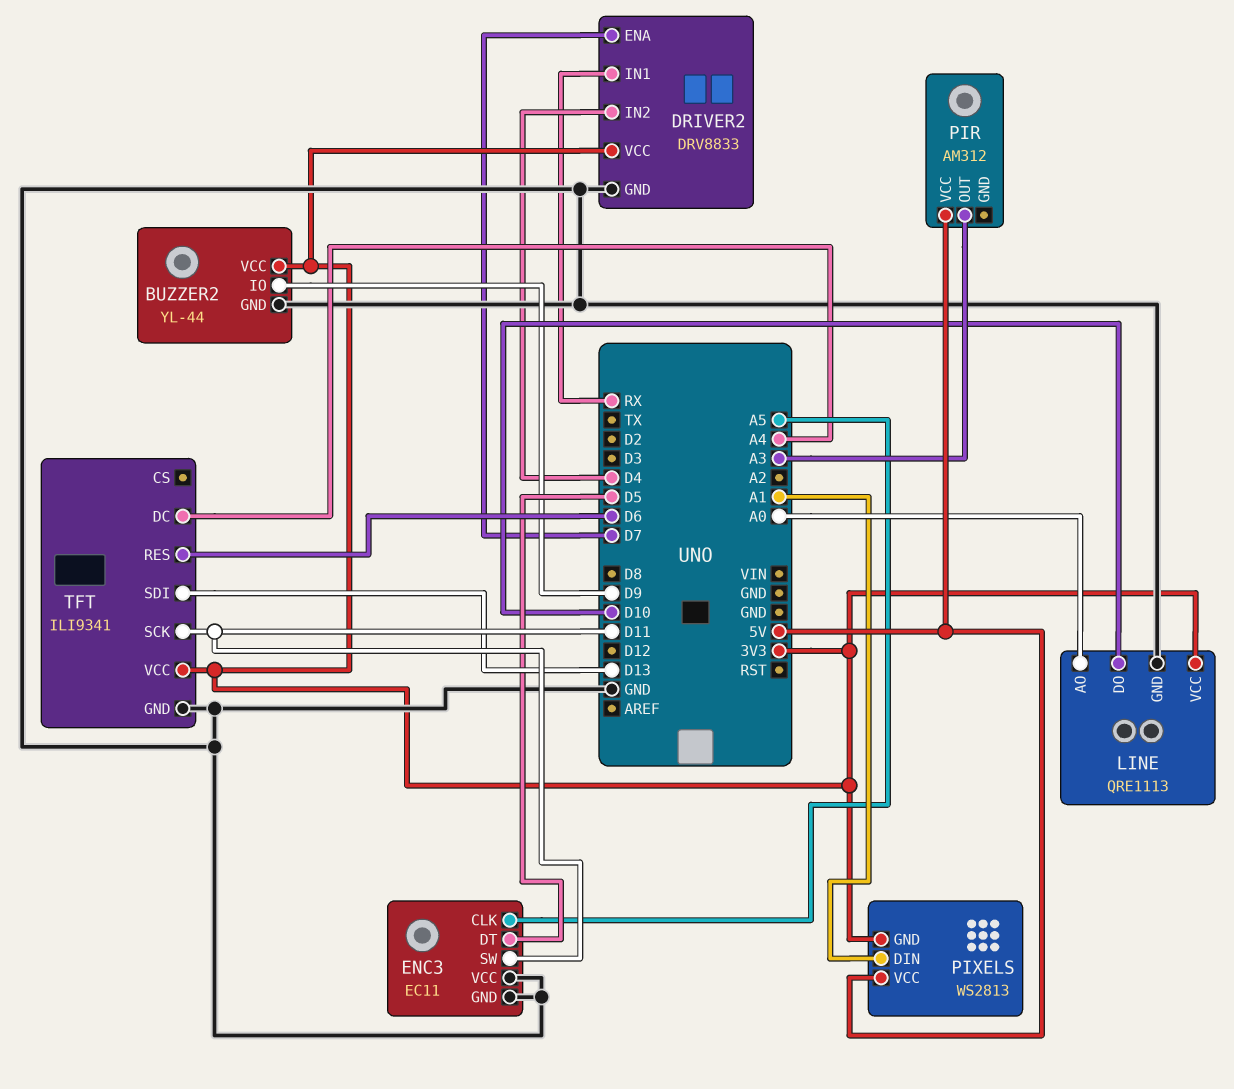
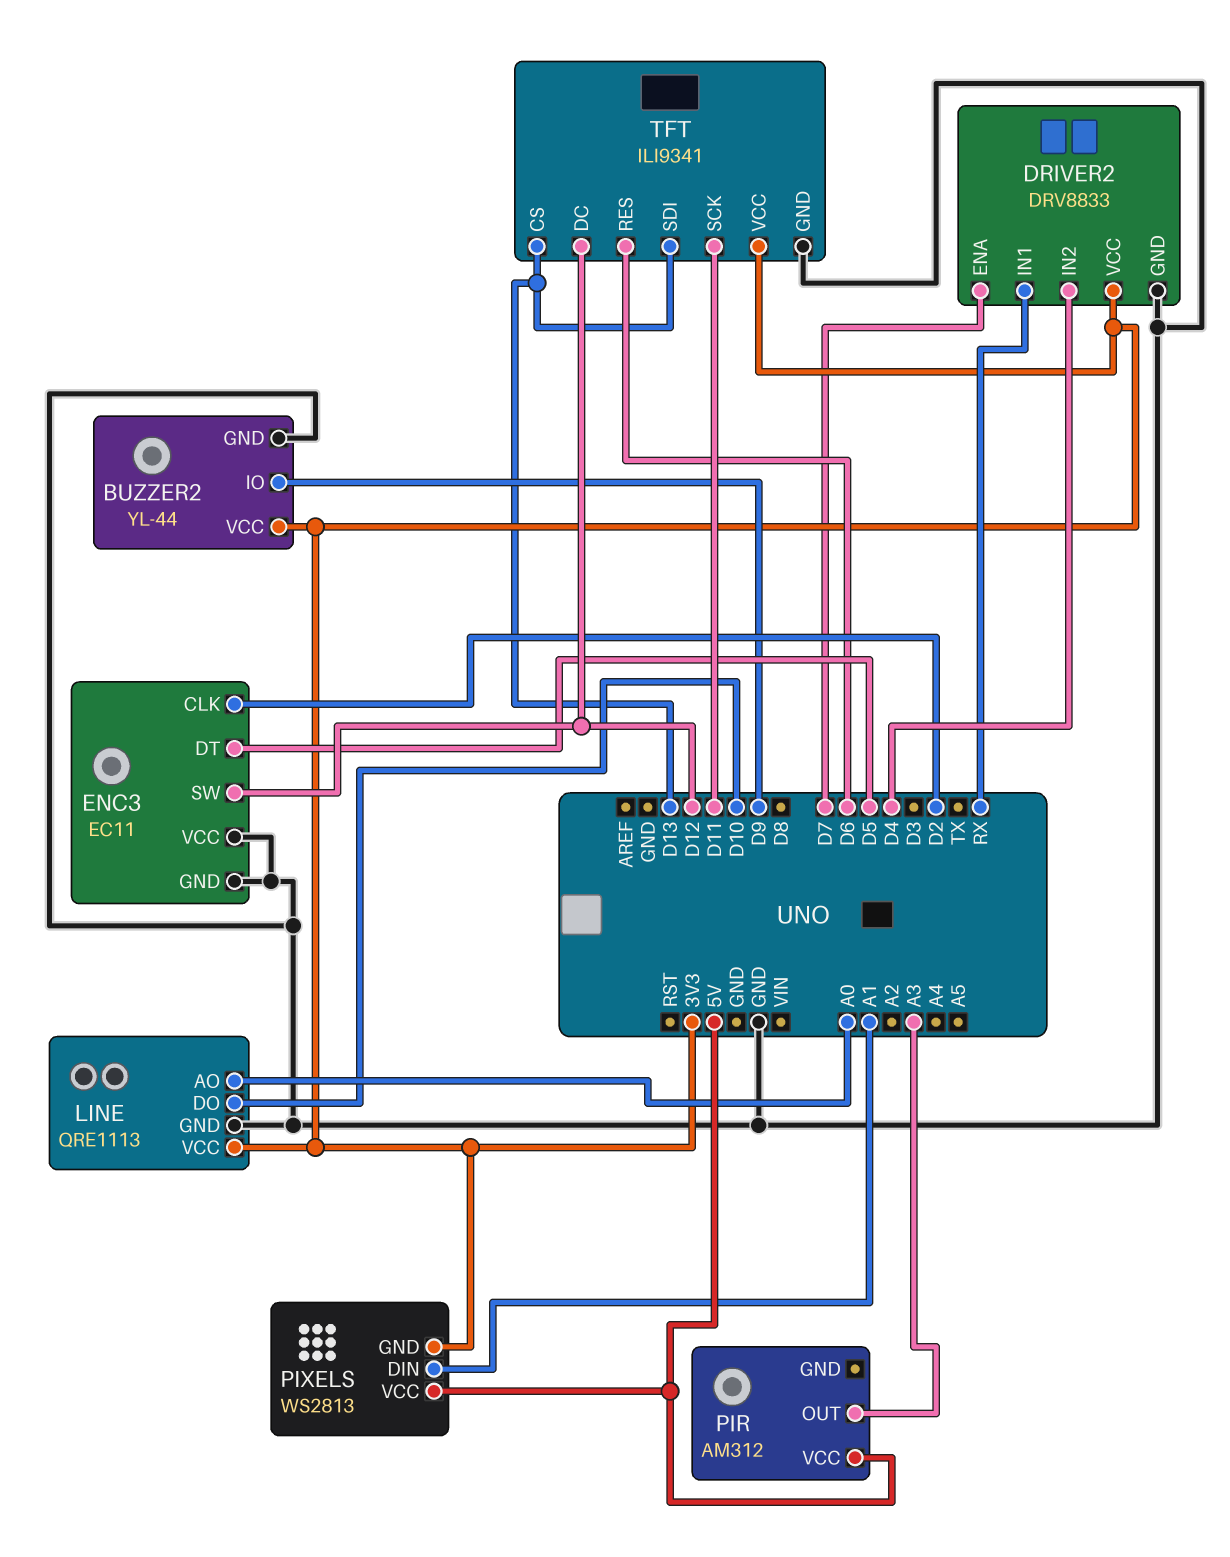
ENC3 pin CLK: A5 -> D2
ENC3 pin SW: D11 -> D12
TFT pin CS: none -> D13
TFT pin DC: A4 -> D12

